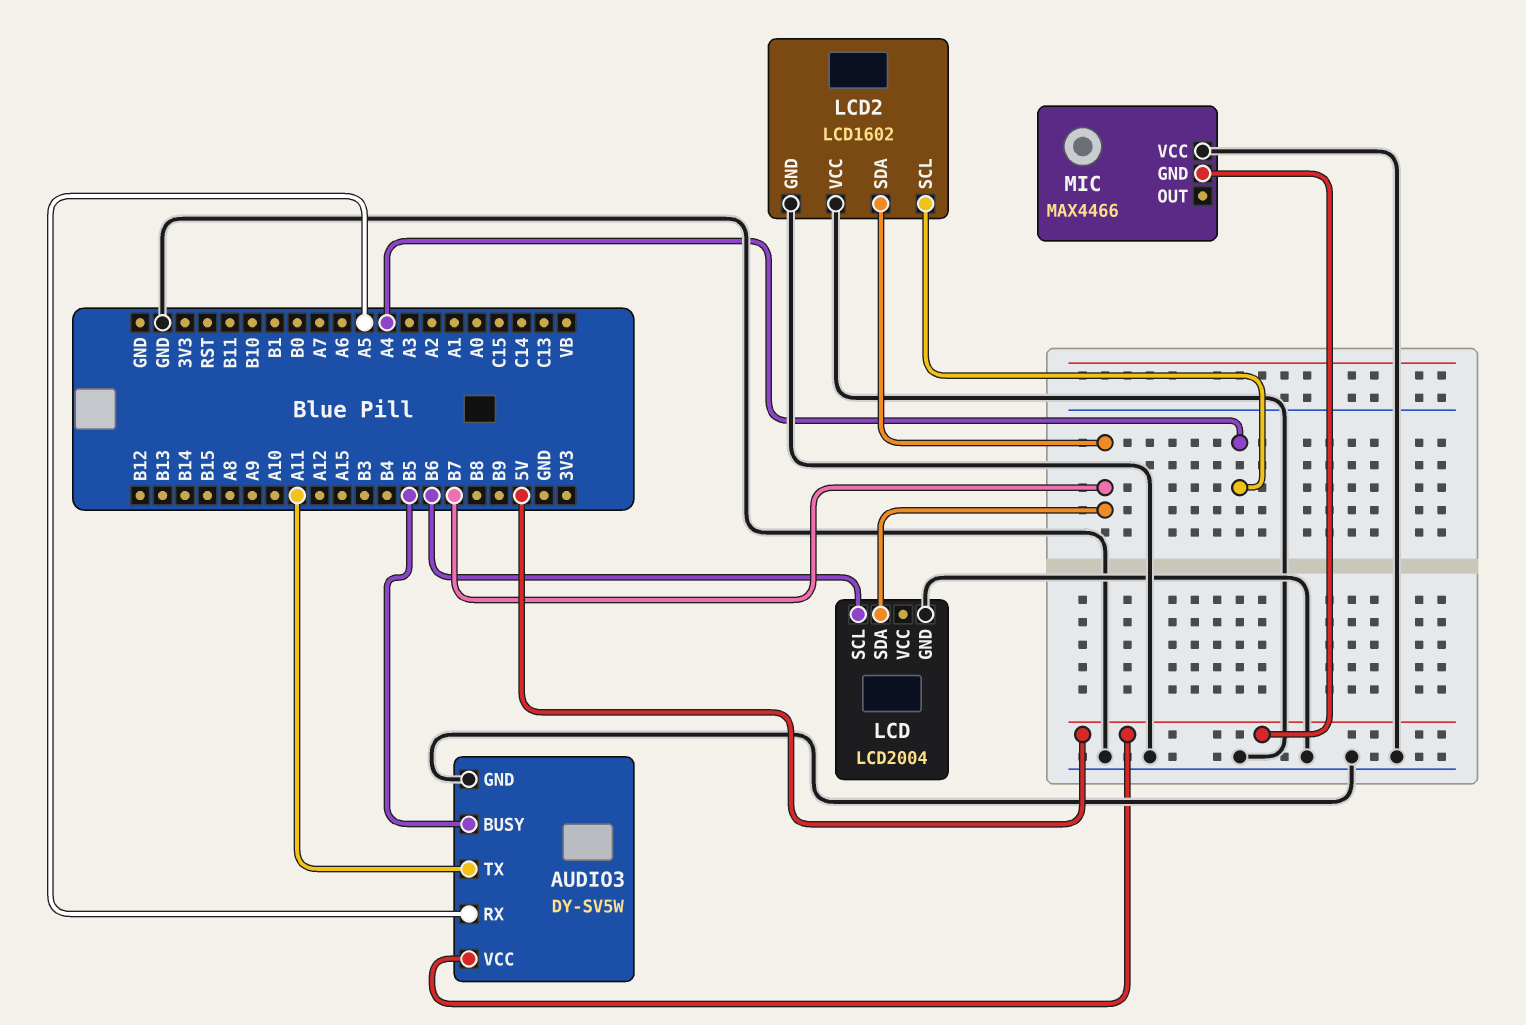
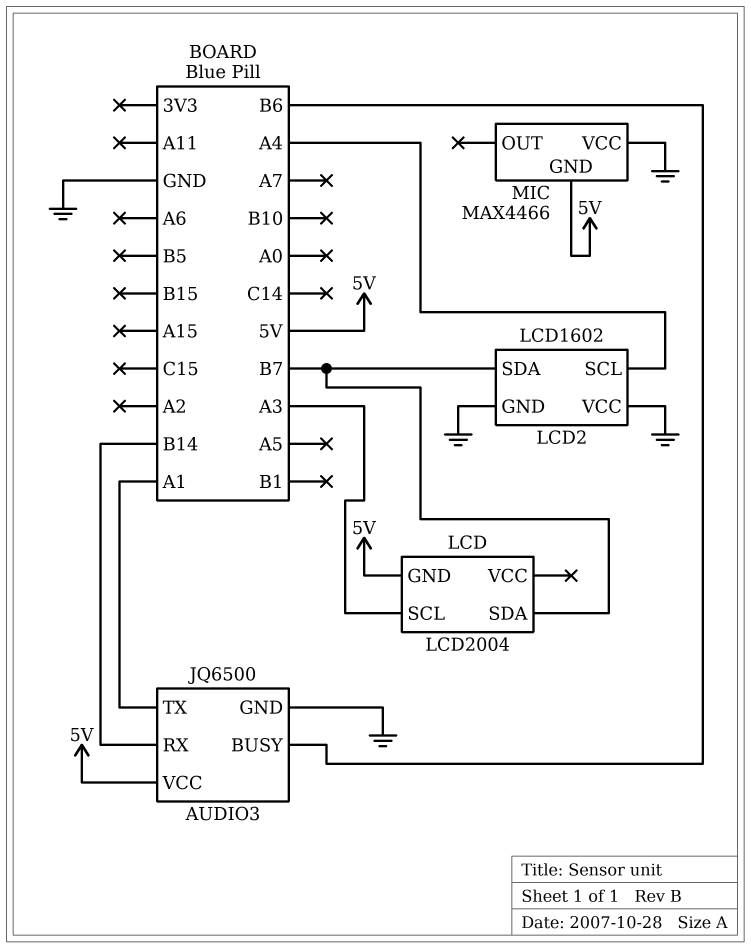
AUDIO3: DY-SV5W -> JQ6500
AUDIO3 pin BUSY: B5 -> B6
AUDIO3 pin RX: A5 -> B14
AUDIO3 pin TX: A11 -> A1
LCD pin GND: GND -> 5V
LCD pin SCL: B6 -> A3

